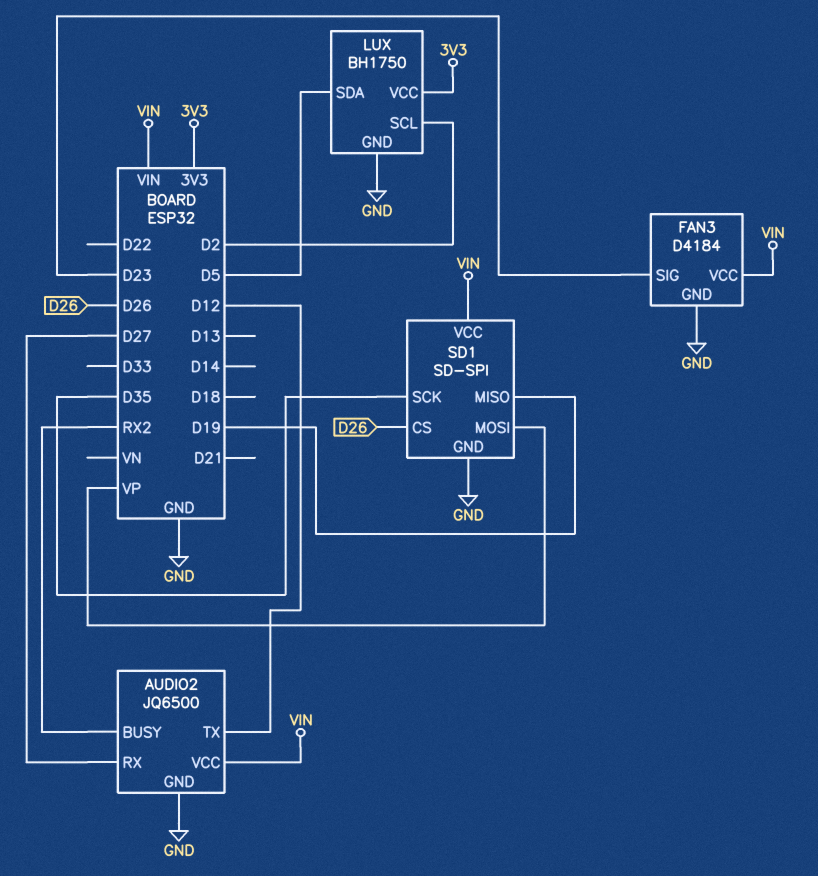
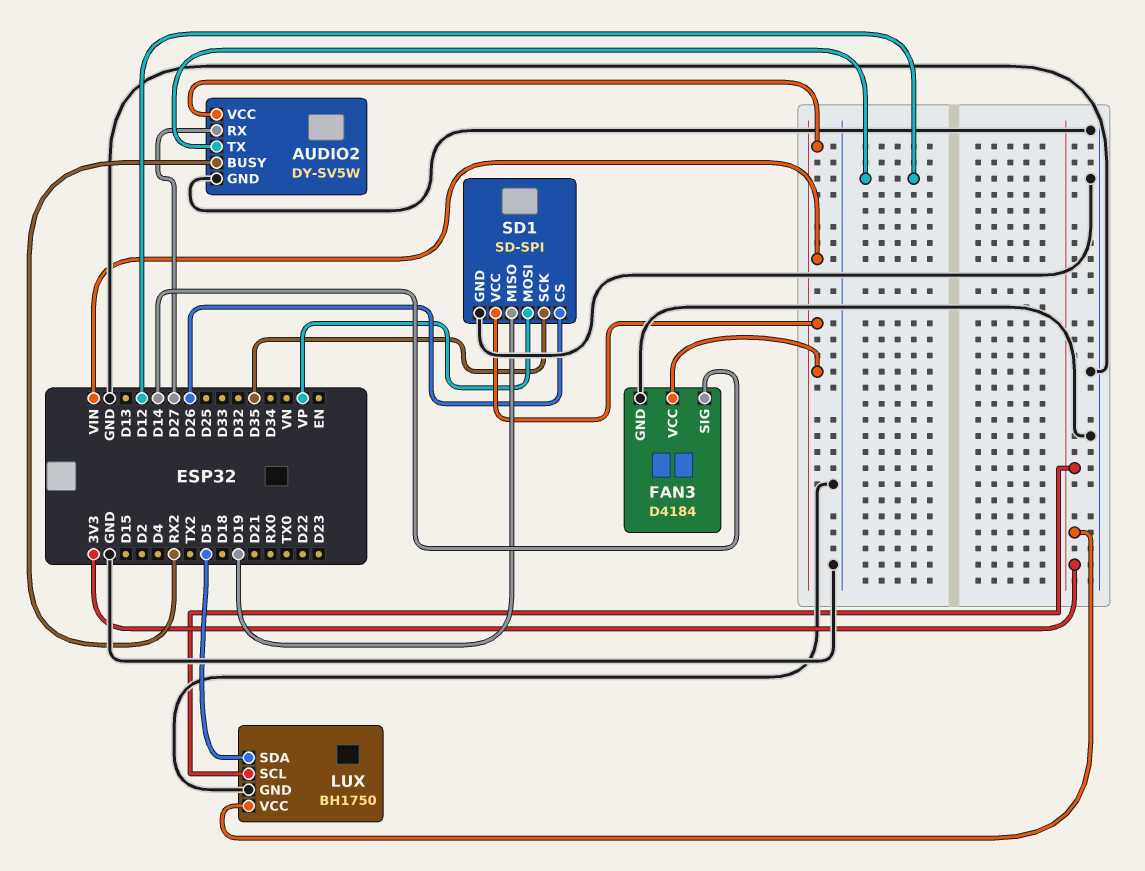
AUDIO2: JQ6500 -> DY-SV5W
FAN3 pin SIG: D23 -> D14
LUX pin SCL: D2 -> 3V3

